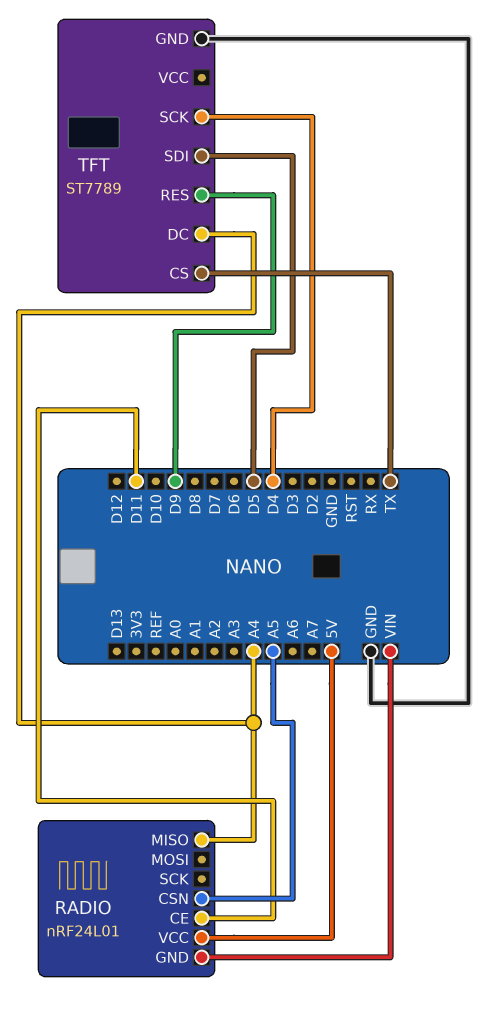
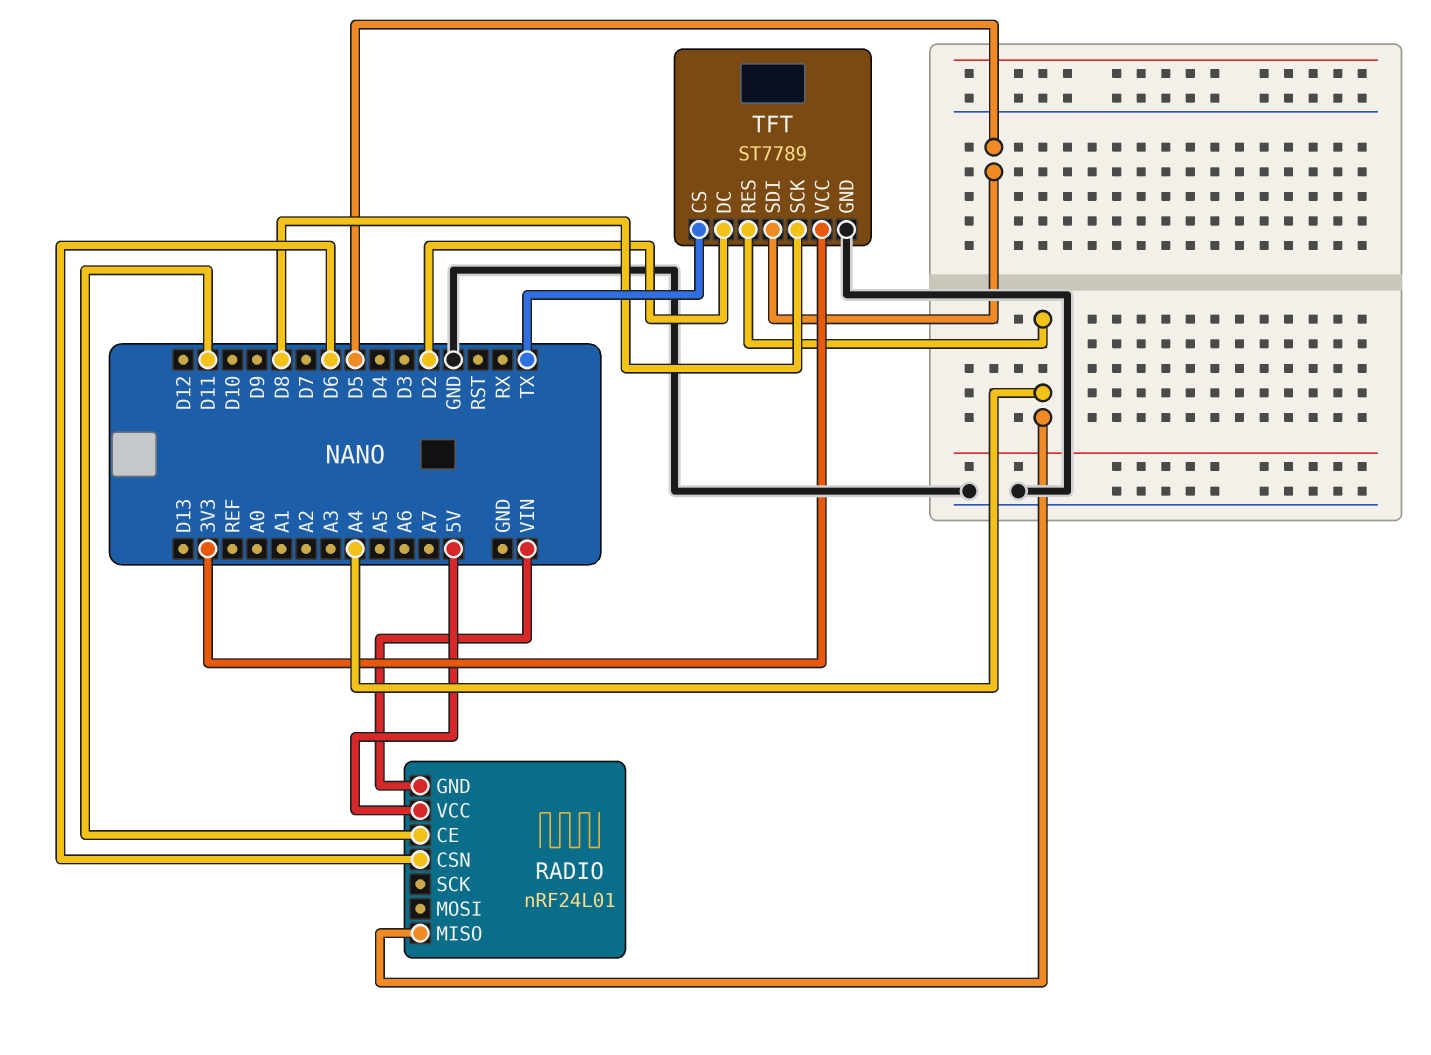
RADIO pin CSN: A5 -> D6
TFT pin DC: A4 -> D2
TFT pin RES: D9 -> A4
TFT pin SCK: D4 -> D8
TFT pin VCC: none -> 3V3

